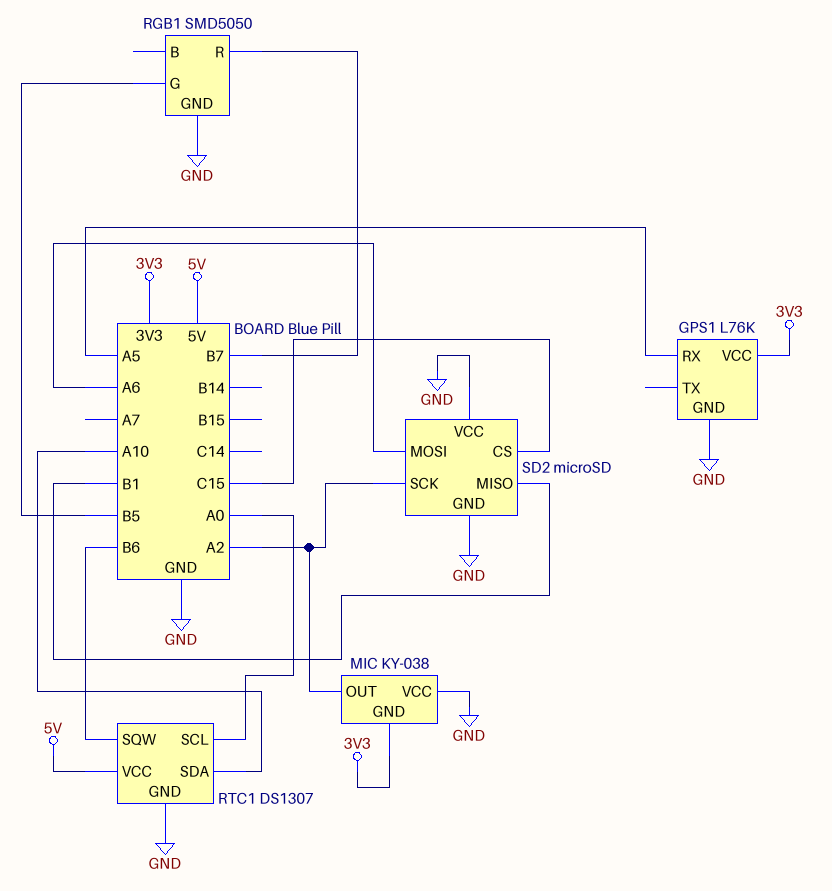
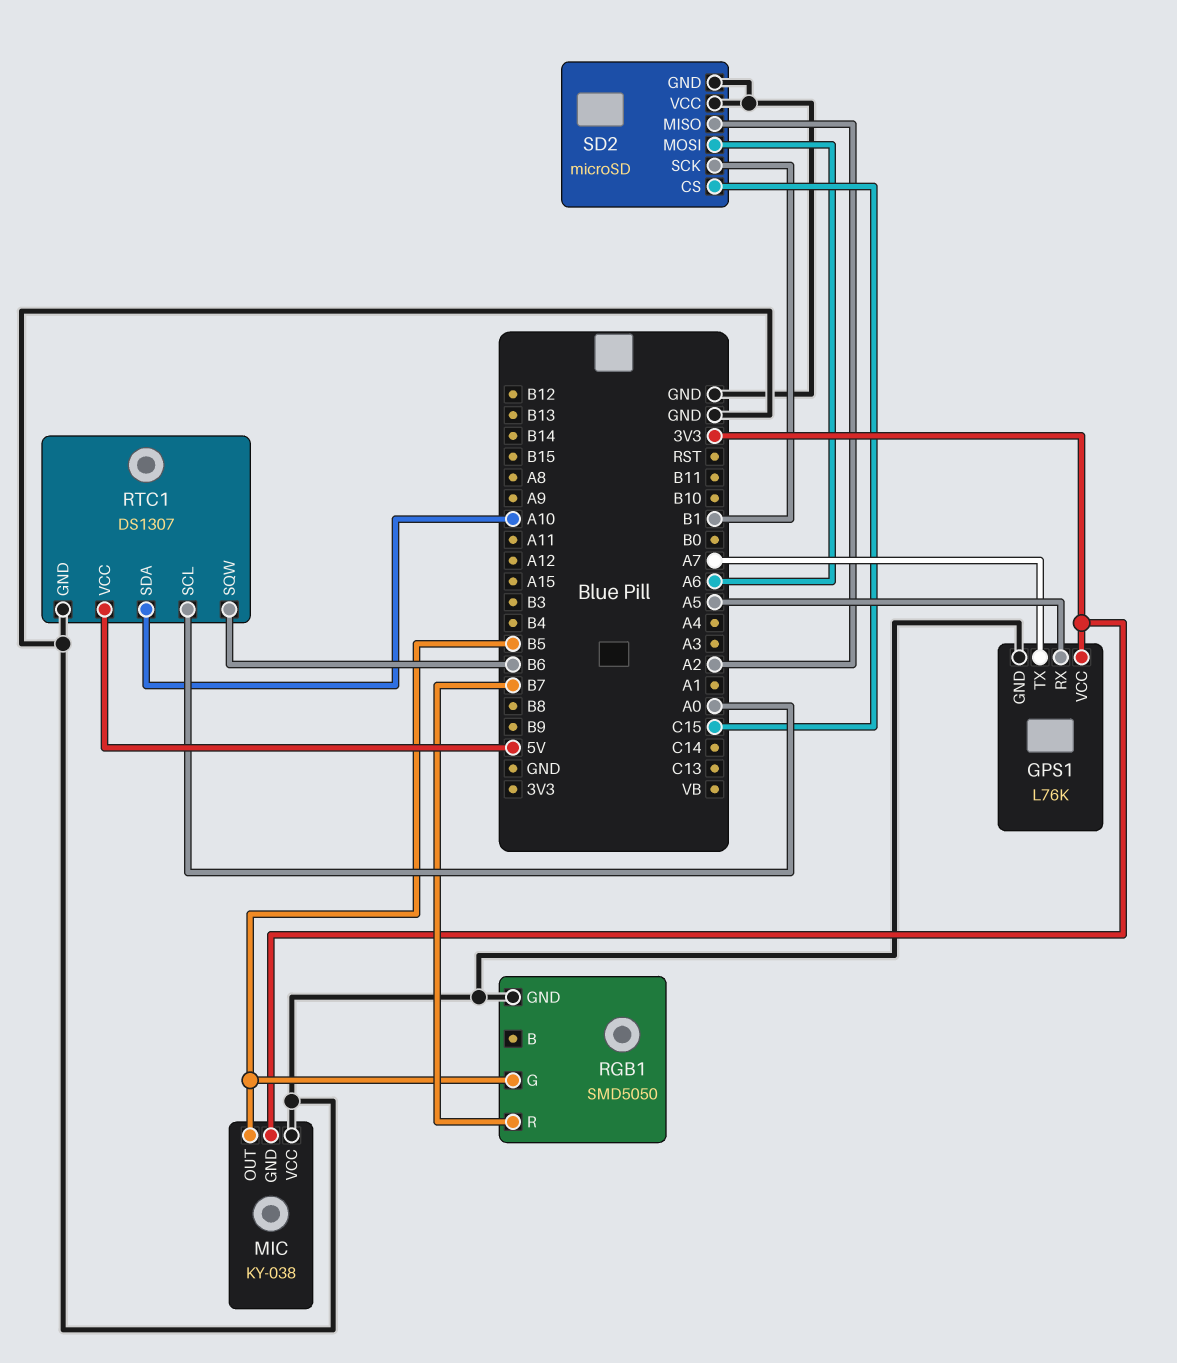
GPS1 pin TX: none -> A7
MIC pin OUT: A2 -> B5
SD2 pin MISO: B1 -> A2
SD2 pin SCK: A2 -> B1

